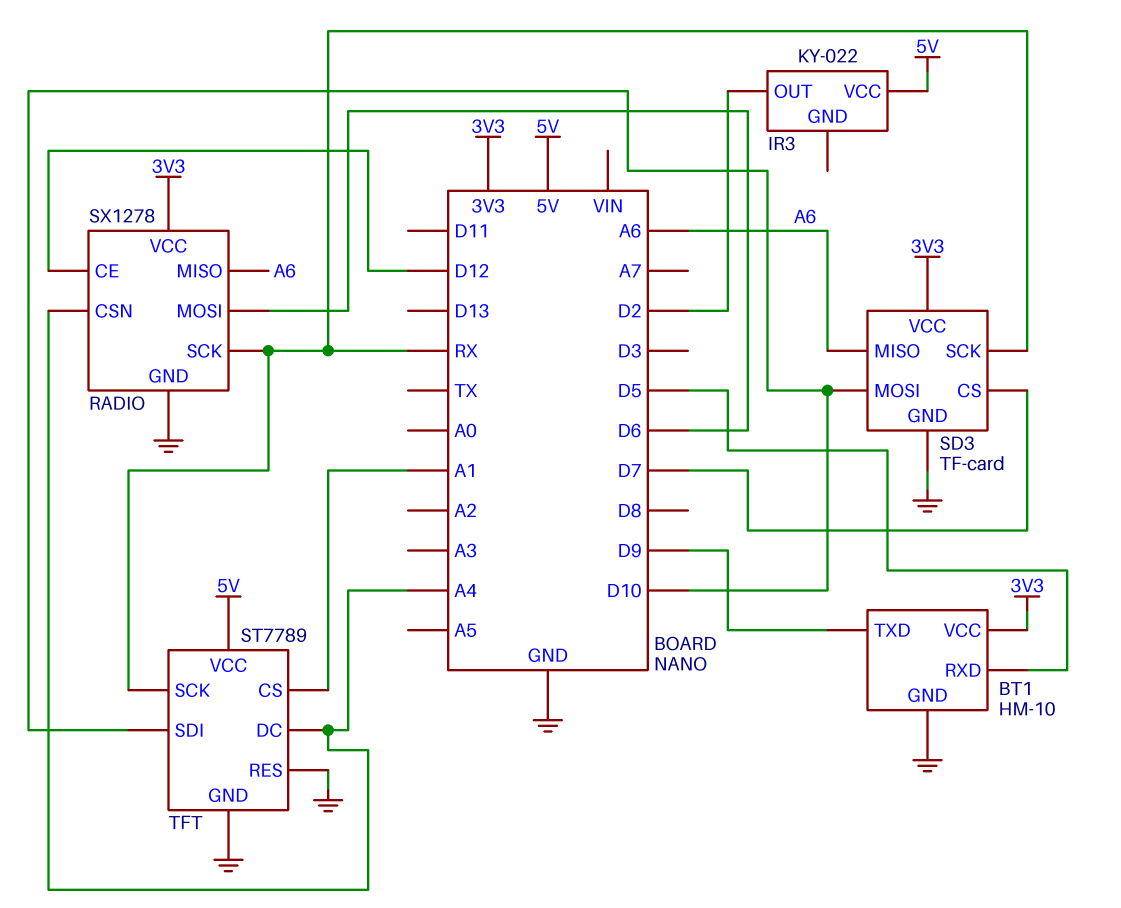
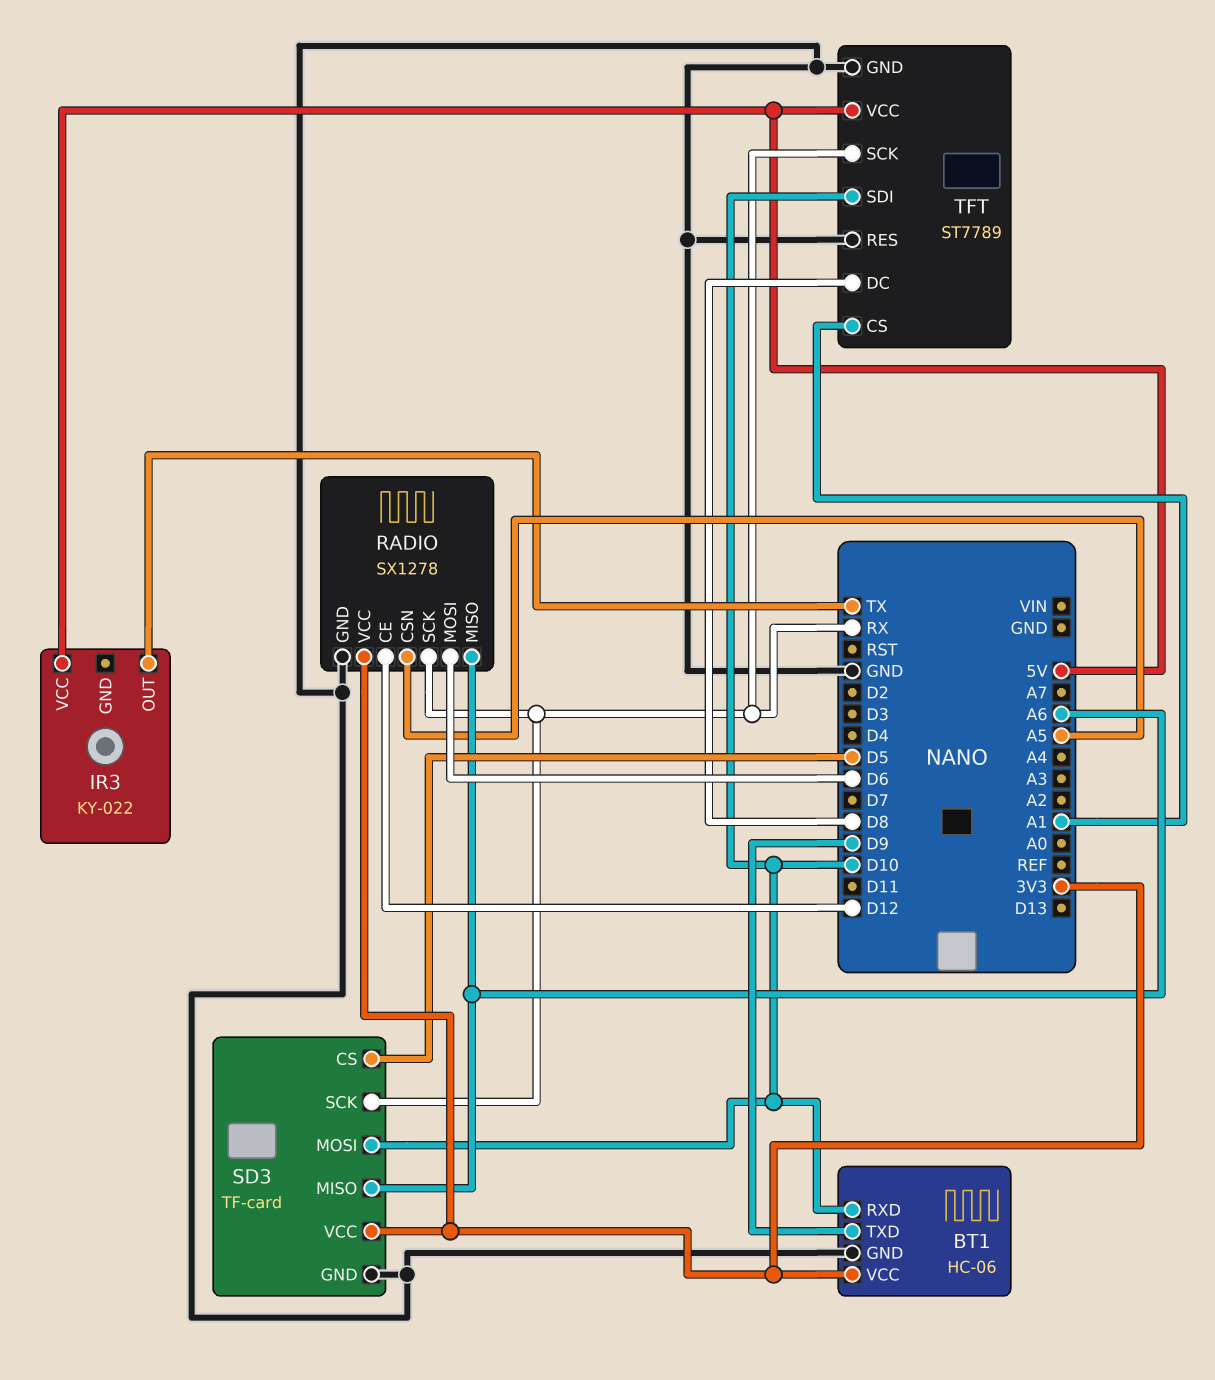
BT1: HM-10 -> HC-06
BT1 pin RXD: D5 -> D10
IR3 pin OUT: D2 -> TX
RADIO pin CSN: A4 -> A5
SD3 pin CS: D7 -> D5
TFT pin DC: A4 -> D8

